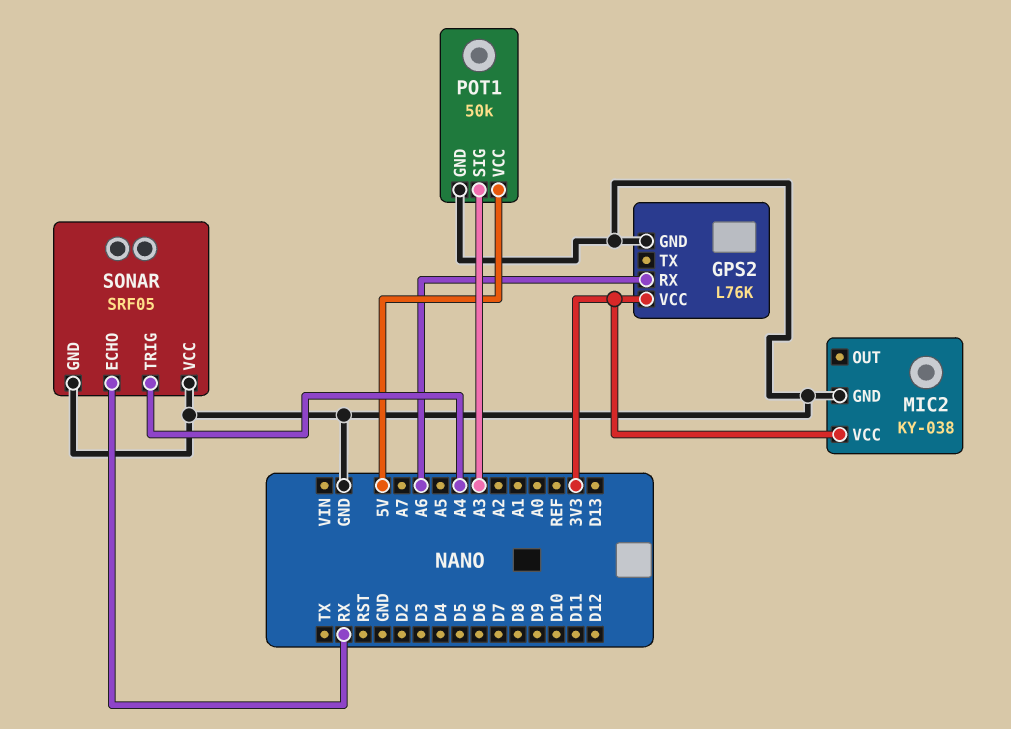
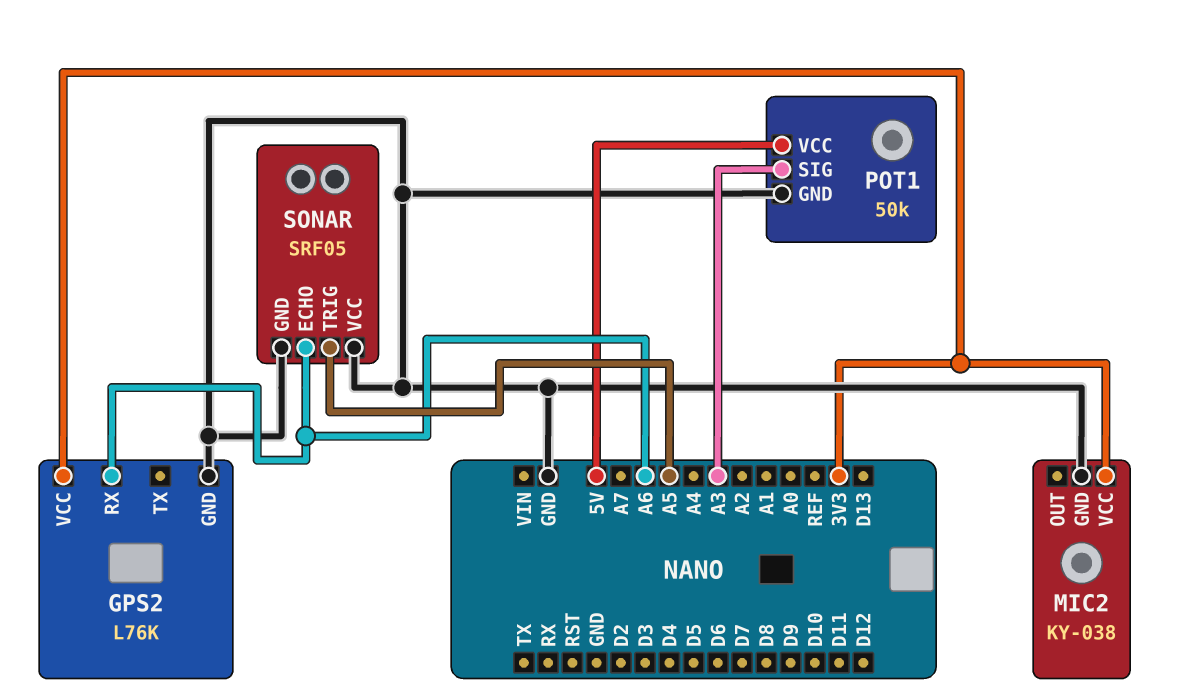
SONAR pin ECHO: RX -> A6
SONAR pin TRIG: A4 -> A5

